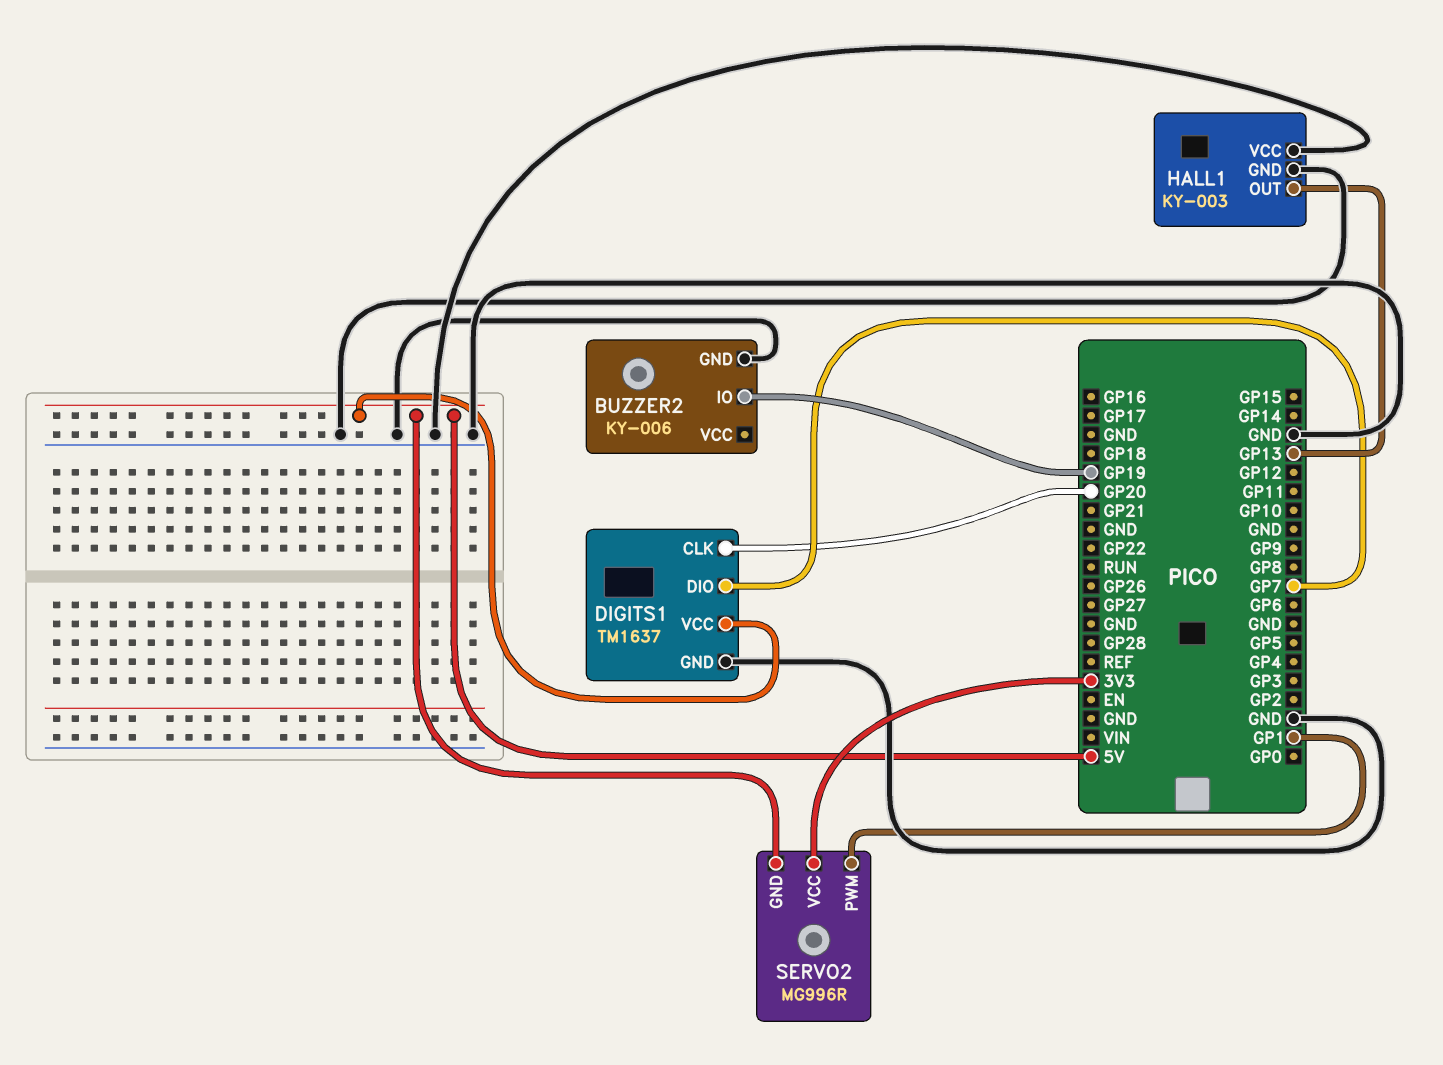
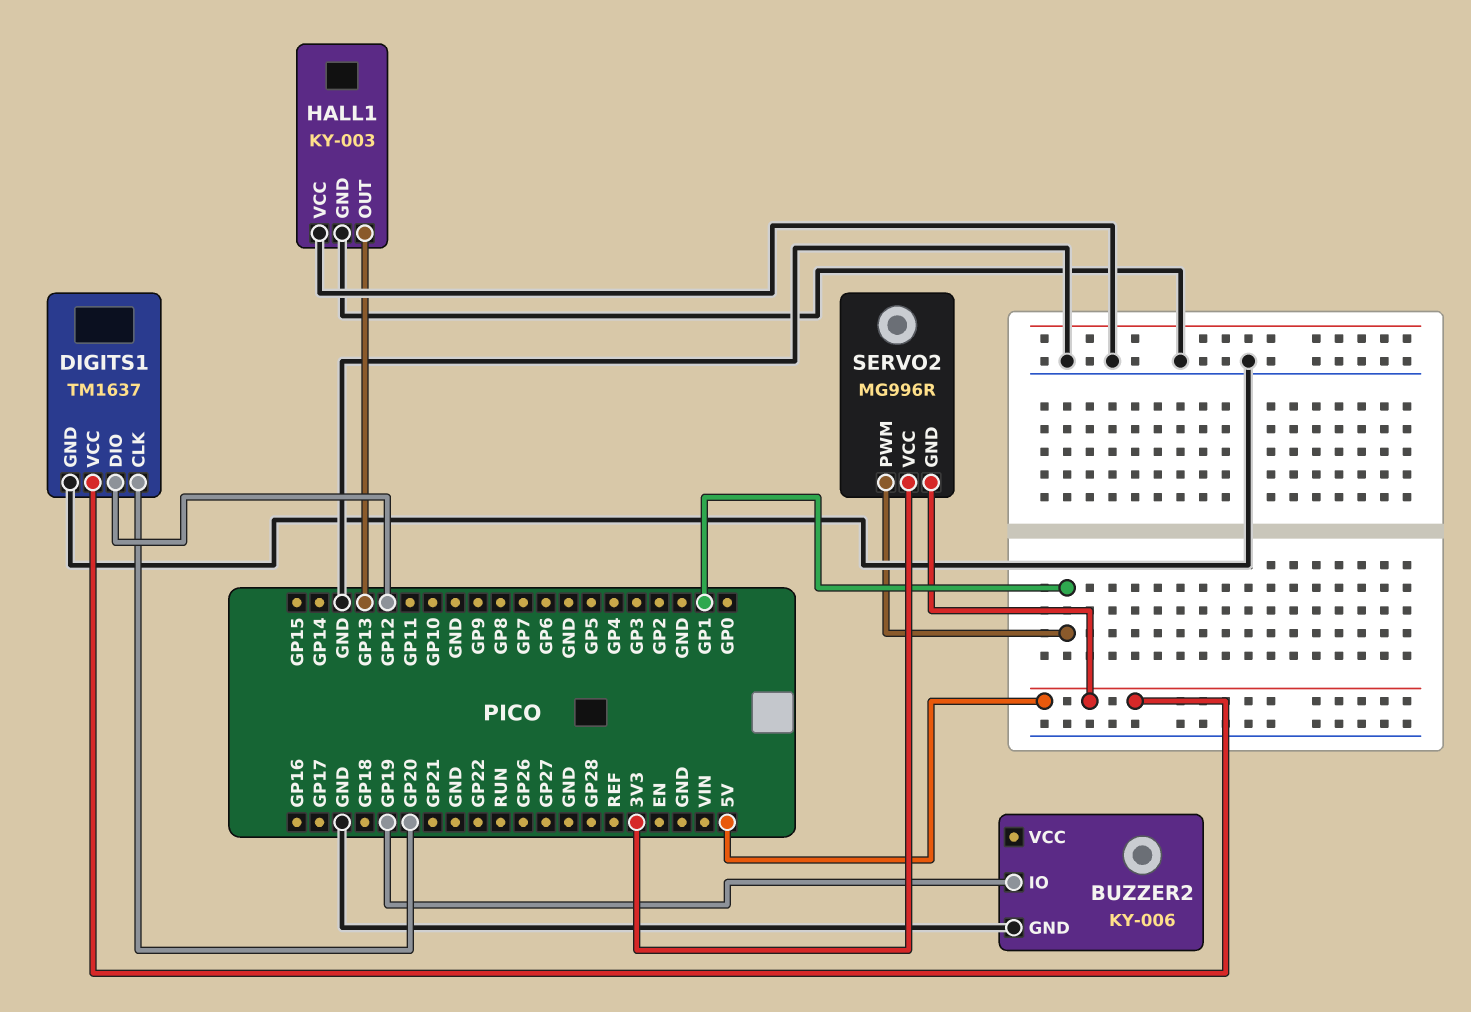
DIGITS1 pin DIO: GP7 -> GP12

